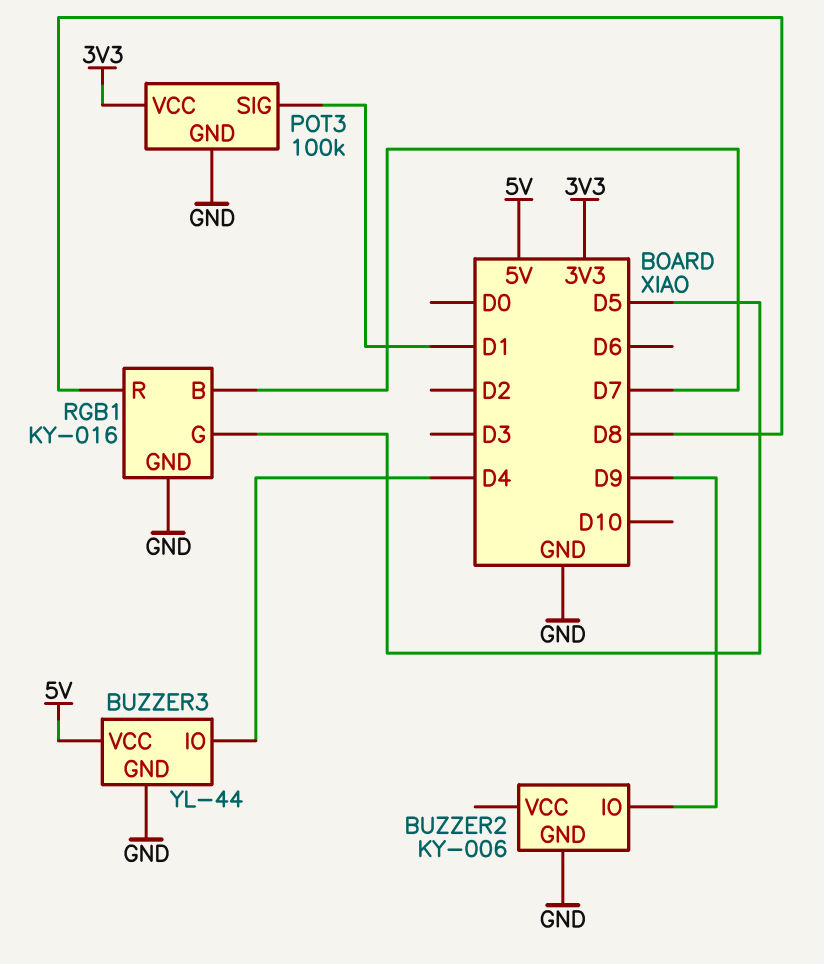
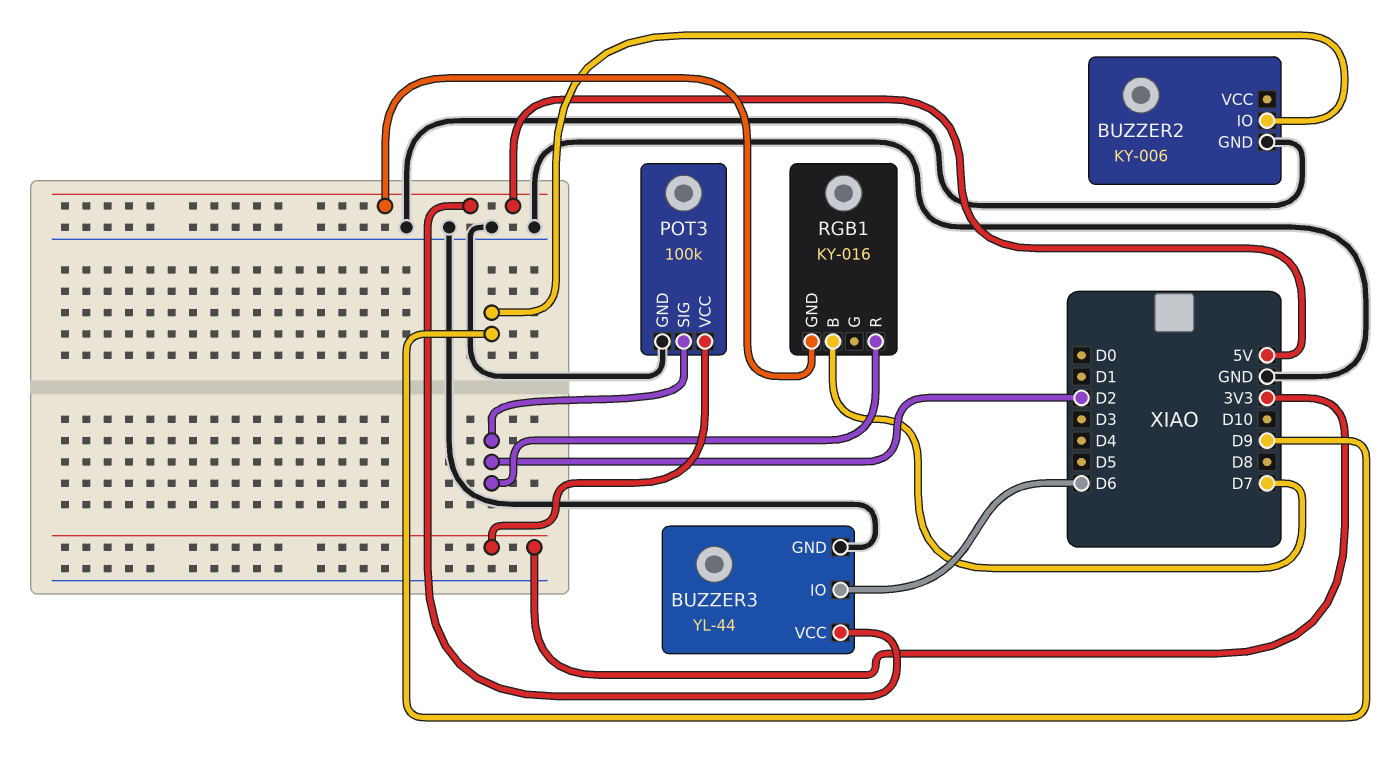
BUZZER3 pin IO: D4 -> D6
POT3 pin SIG: D1 -> D2
RGB1 pin G: D5 -> none
RGB1 pin GND: GND -> 5V
RGB1 pin R: D8 -> D2

